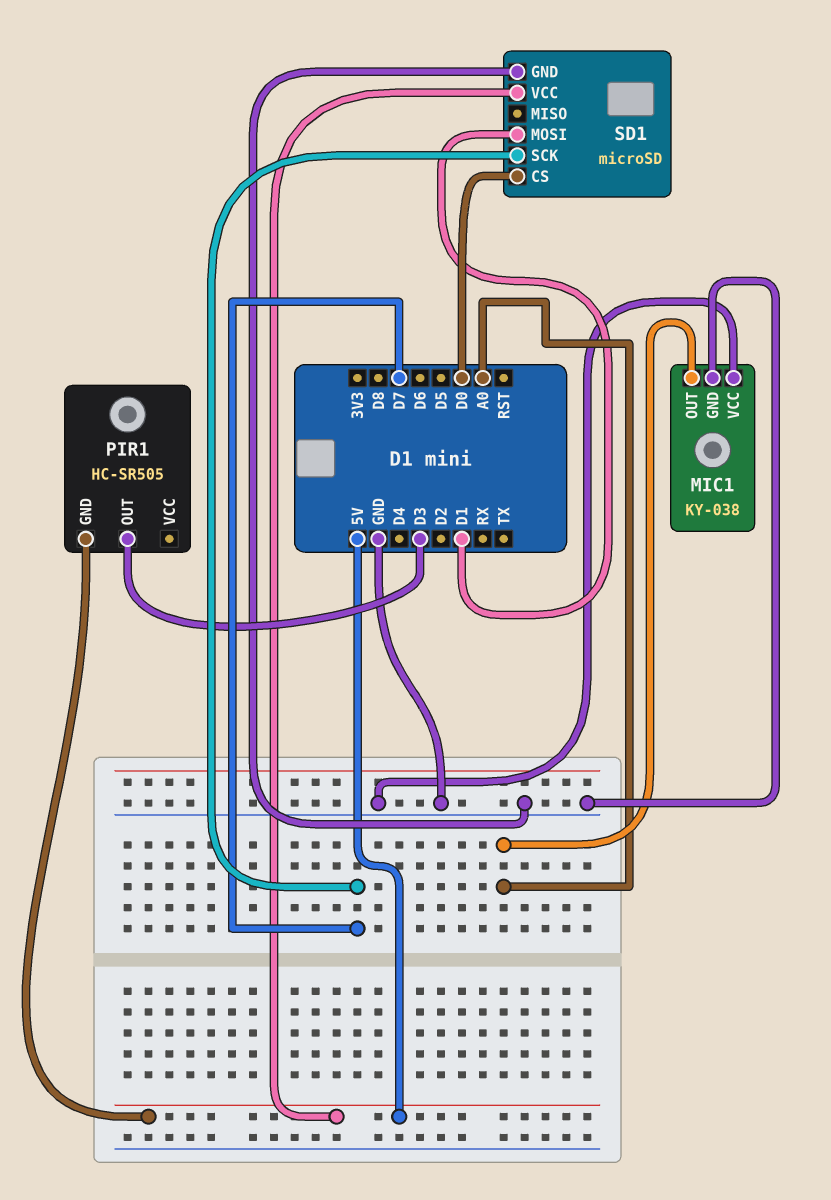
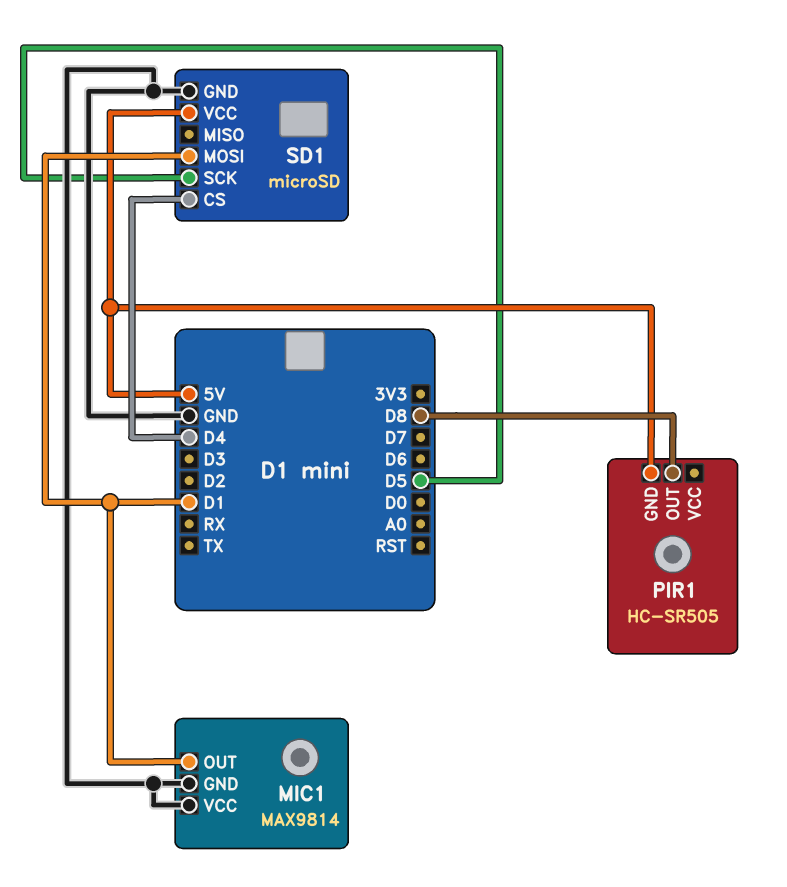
MIC1: KY-038 -> MAX9814
MIC1 pin OUT: A0 -> D1
PIR1 pin OUT: D3 -> D8
SD1 pin CS: D0 -> D4
SD1 pin SCK: D7 -> D5

